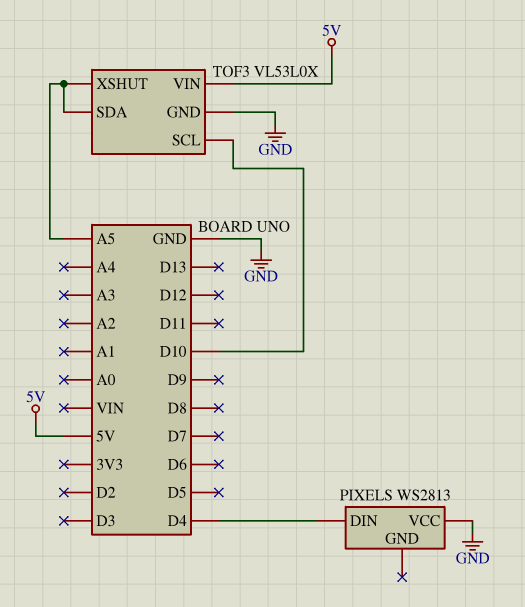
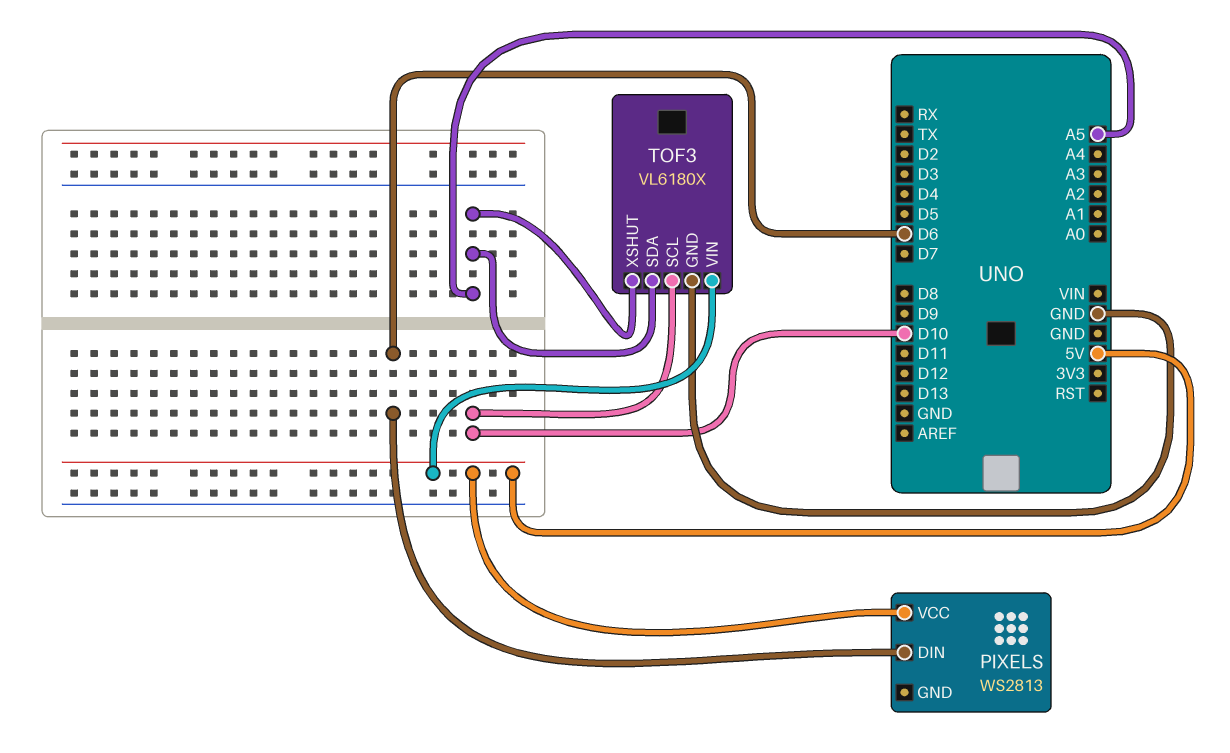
PIXELS pin DIN: D4 -> D6
PIXELS pin VCC: GND -> 5V
TOF3: VL53L0X -> VL6180X

